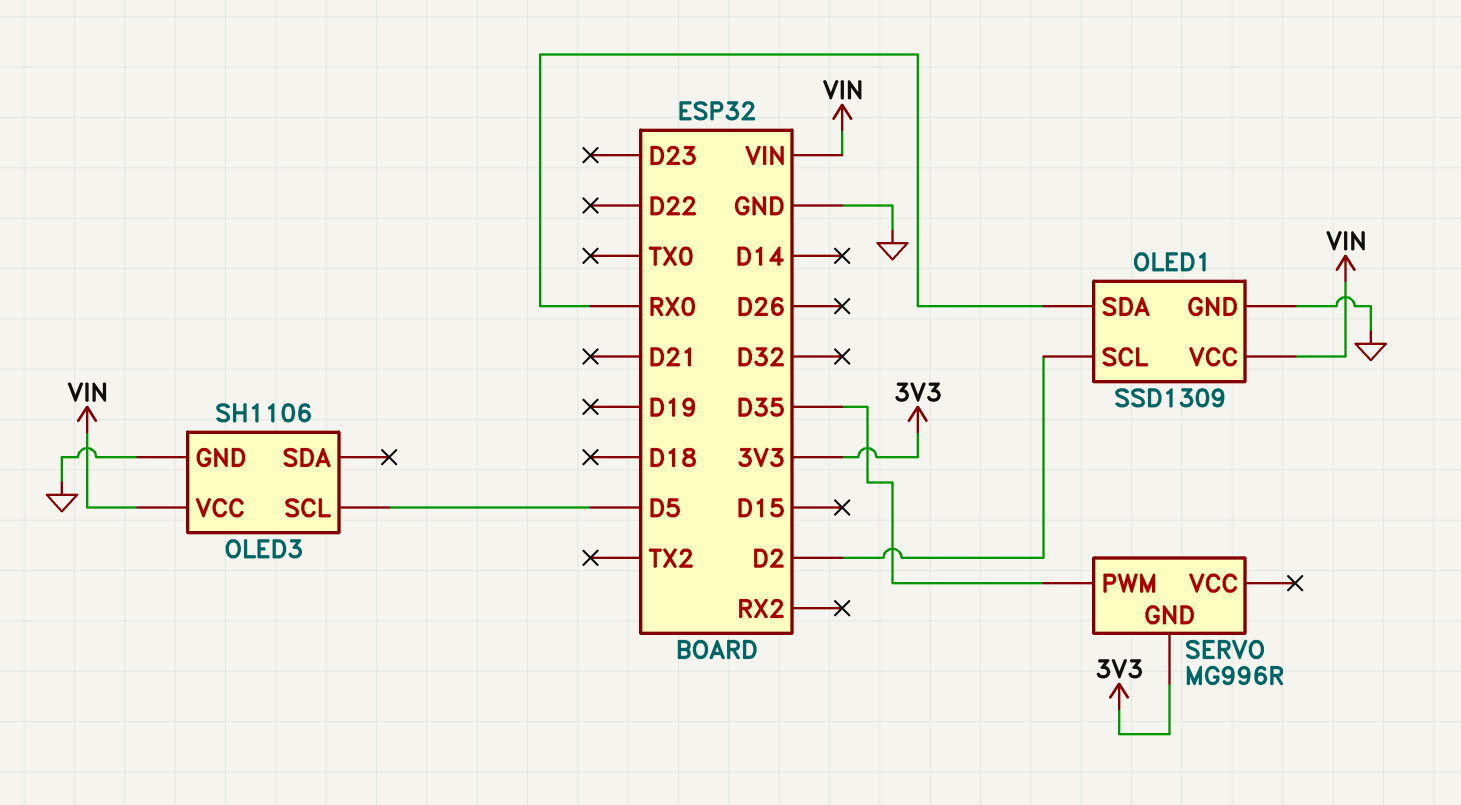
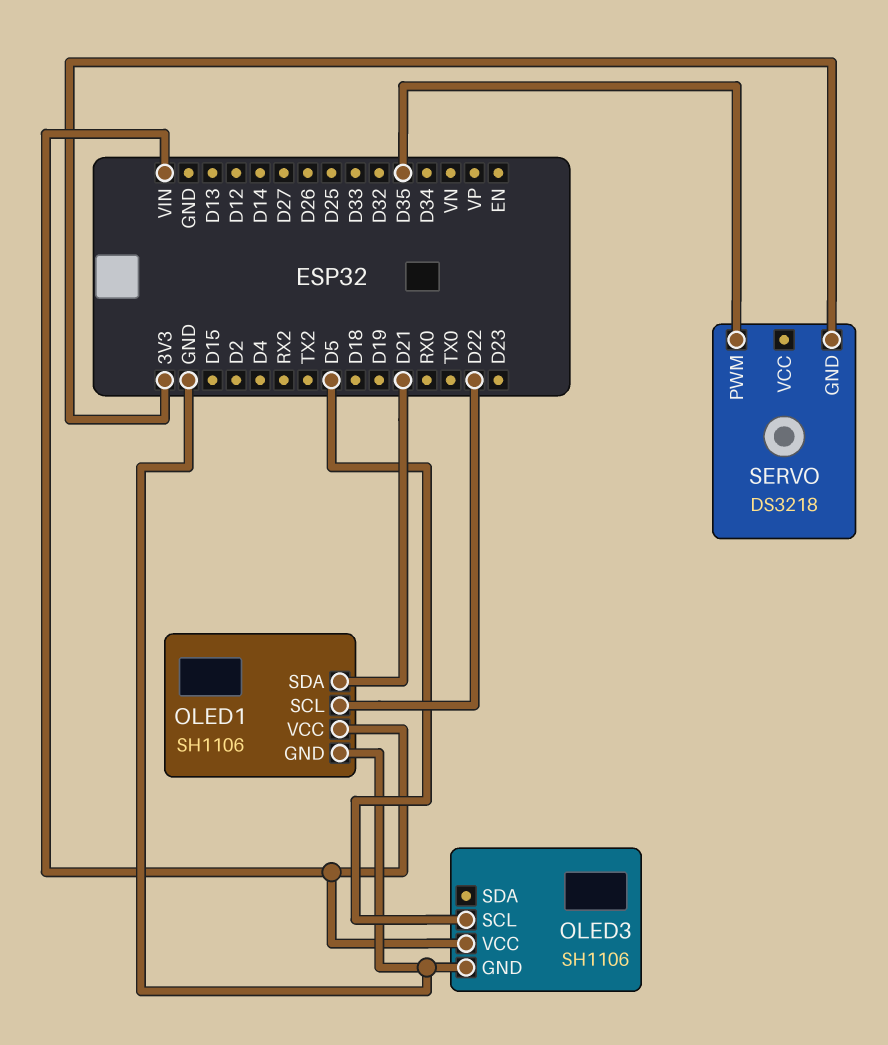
OLED1: SSD1309 -> SH1106
OLED1 pin SCL: D2 -> D22
OLED1 pin SDA: RX0 -> D21
SERVO: MG996R -> DS3218

